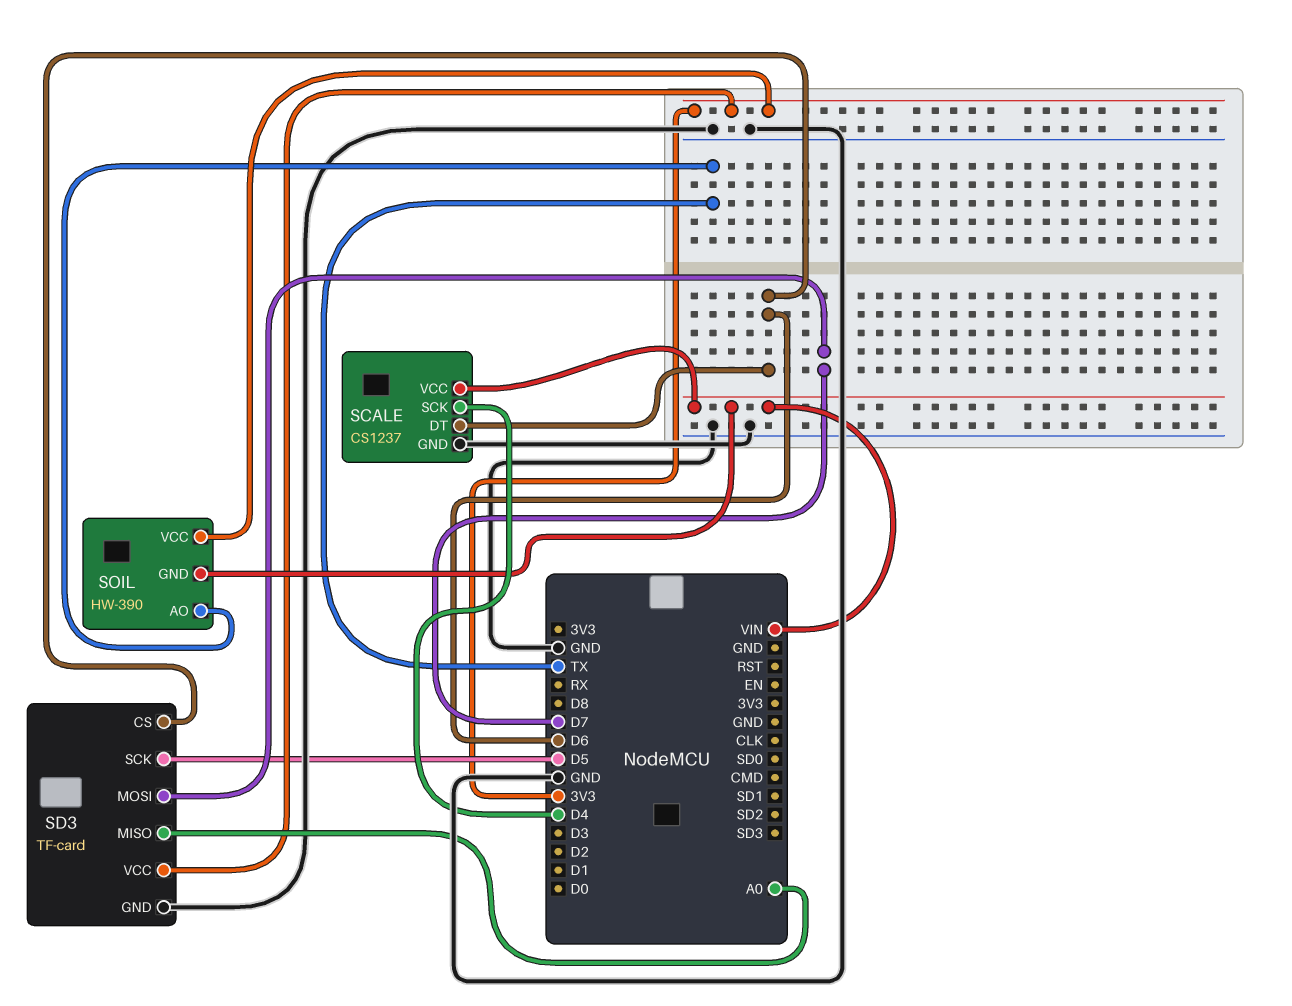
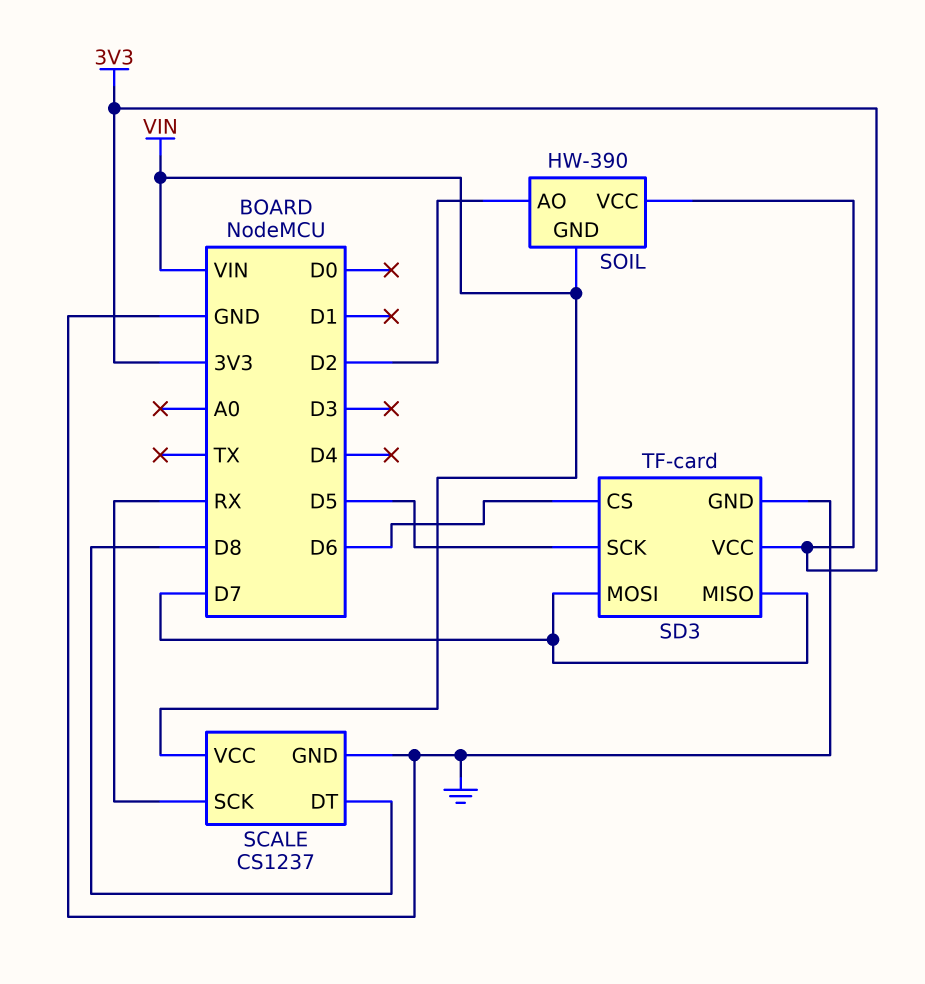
SCALE pin DT: D6 -> D8
SCALE pin SCK: D4 -> RX
SD3 pin MISO: A0 -> D7
SOIL pin AO: TX -> D2

